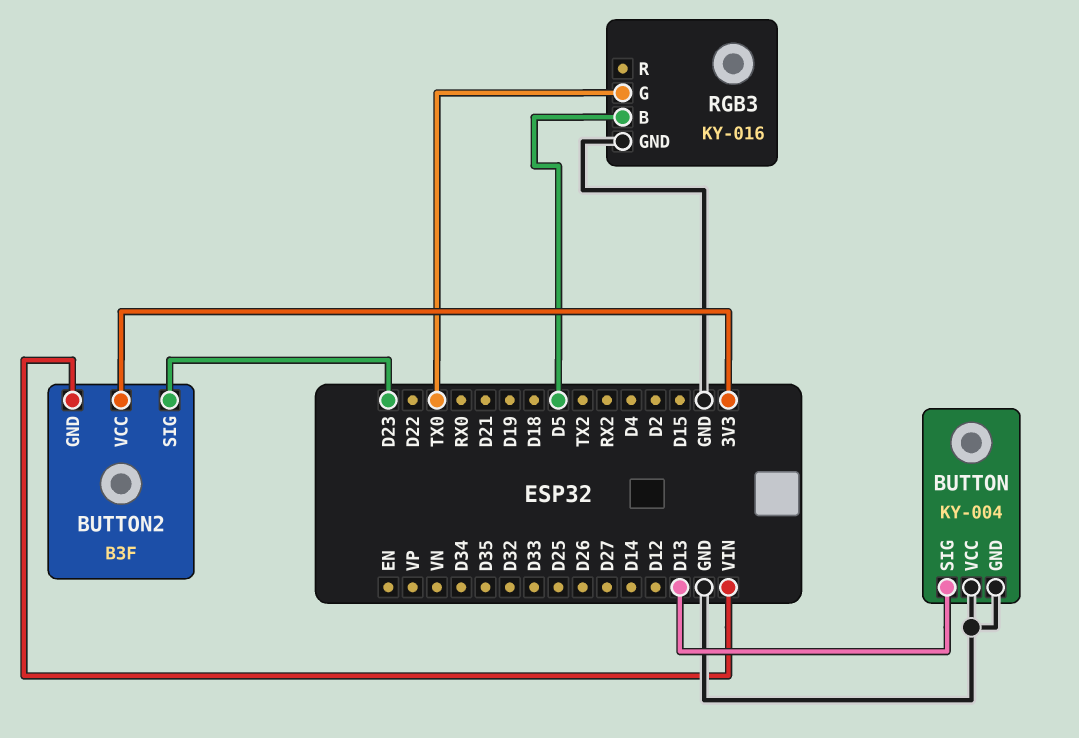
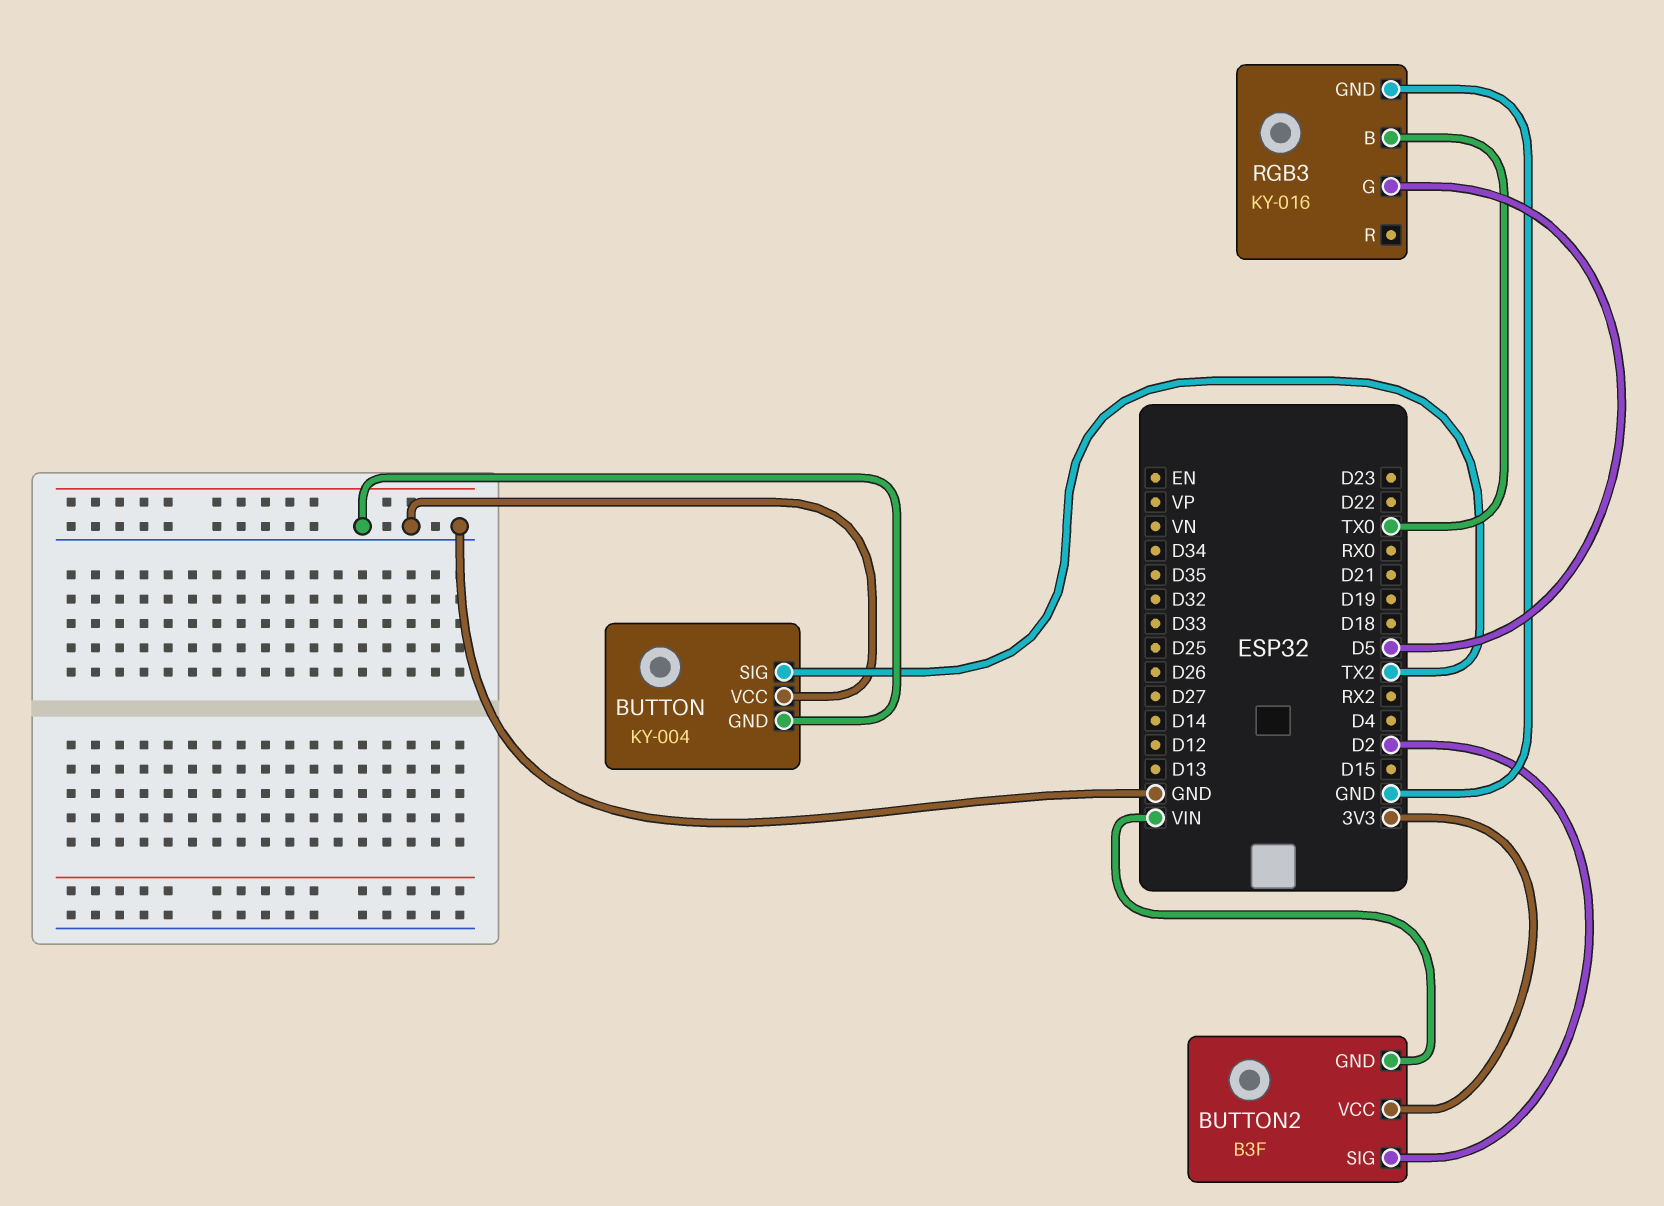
BUTTON pin SIG: D13 -> TX2
BUTTON2 pin SIG: D23 -> D2
RGB3 pin B: D5 -> TX0
RGB3 pin G: TX0 -> D5

